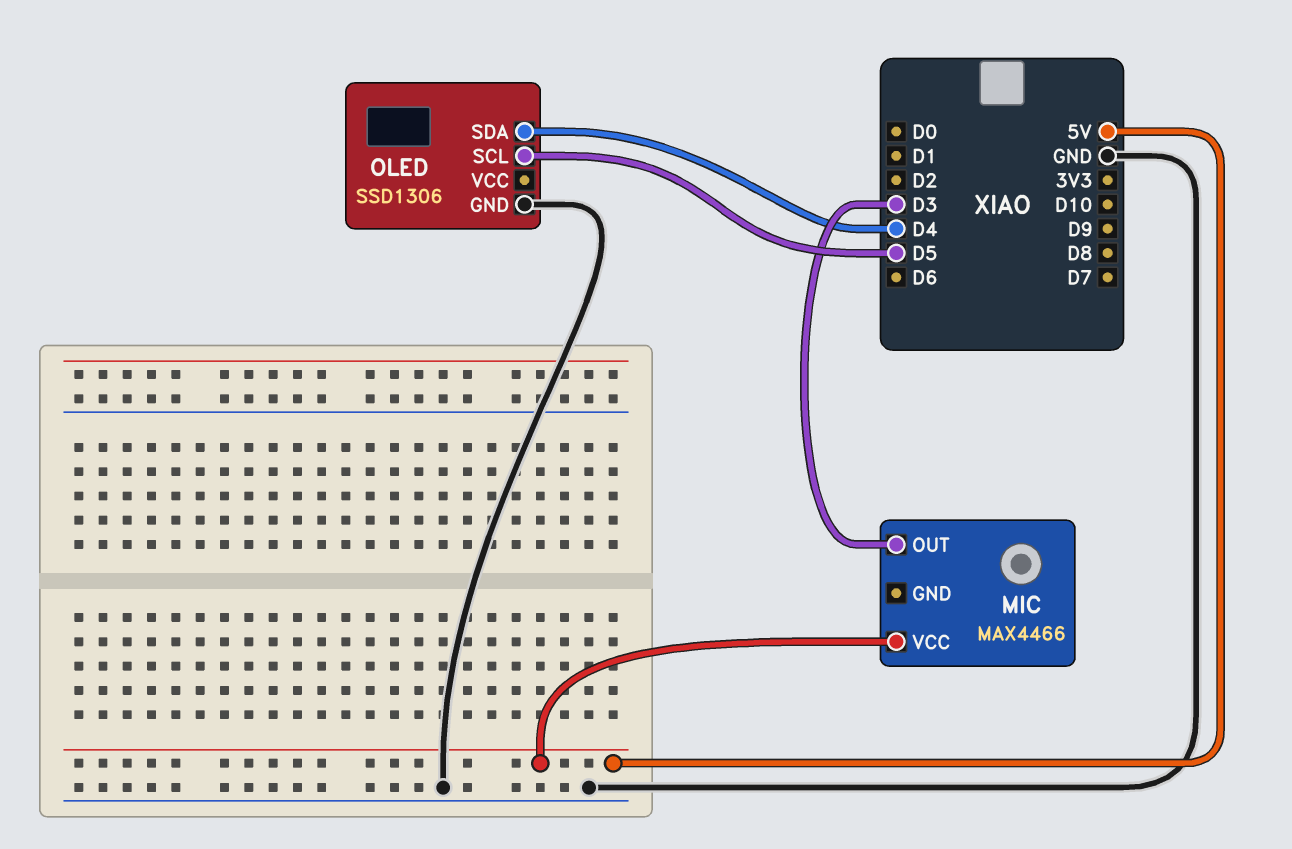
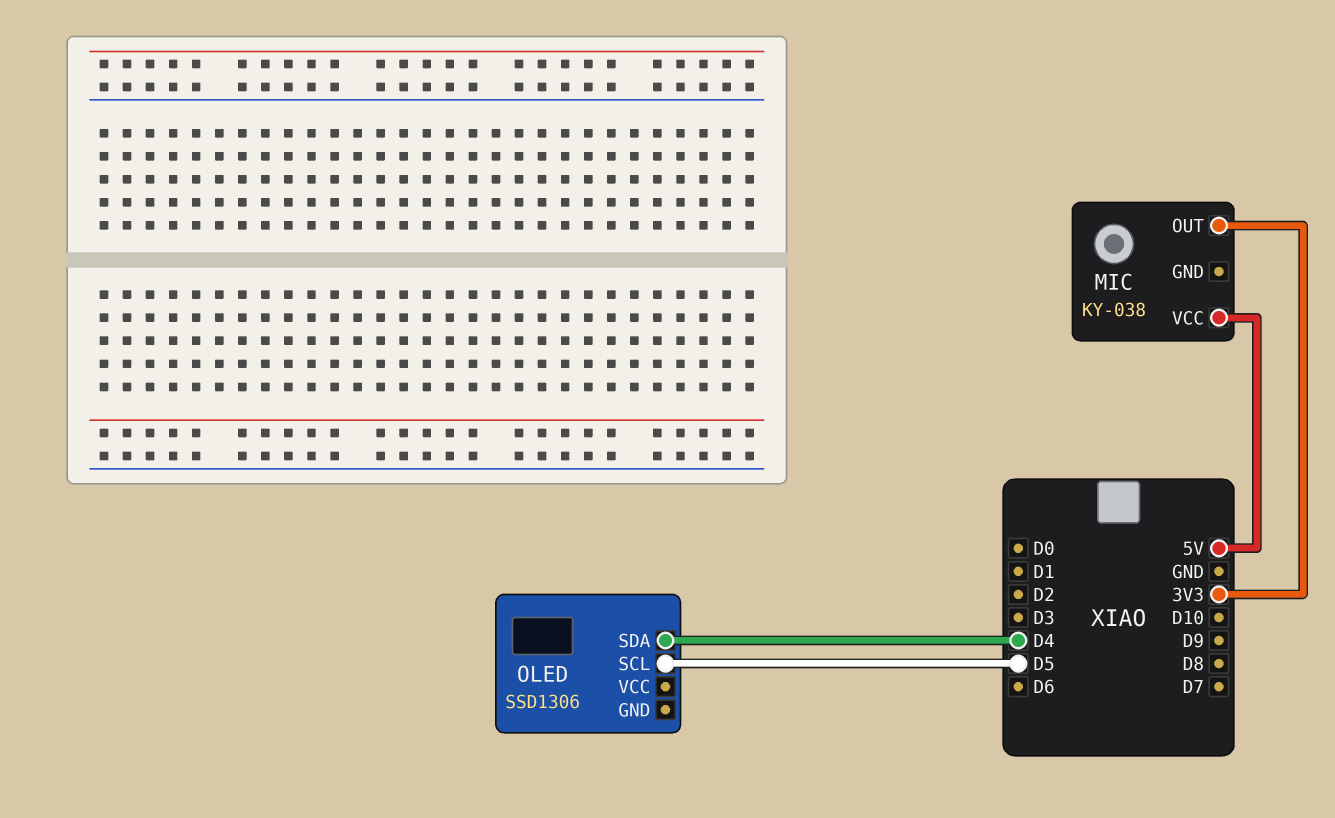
MIC: MAX4466 -> KY-038
MIC pin OUT: D3 -> 3V3
OLED pin GND: GND -> none

